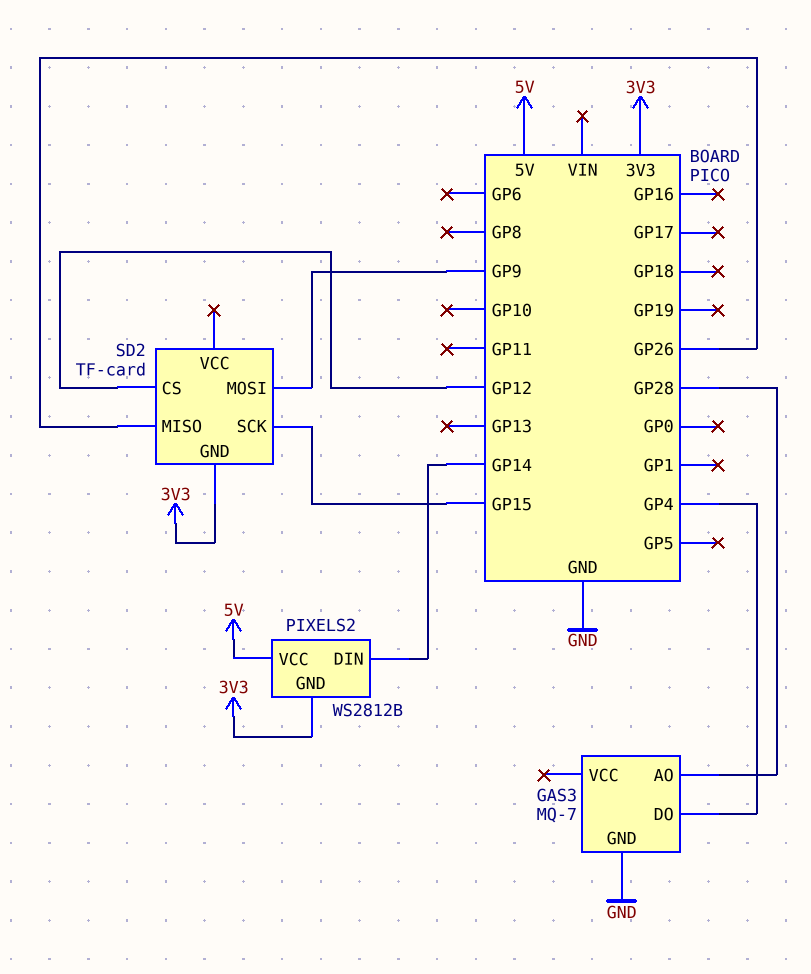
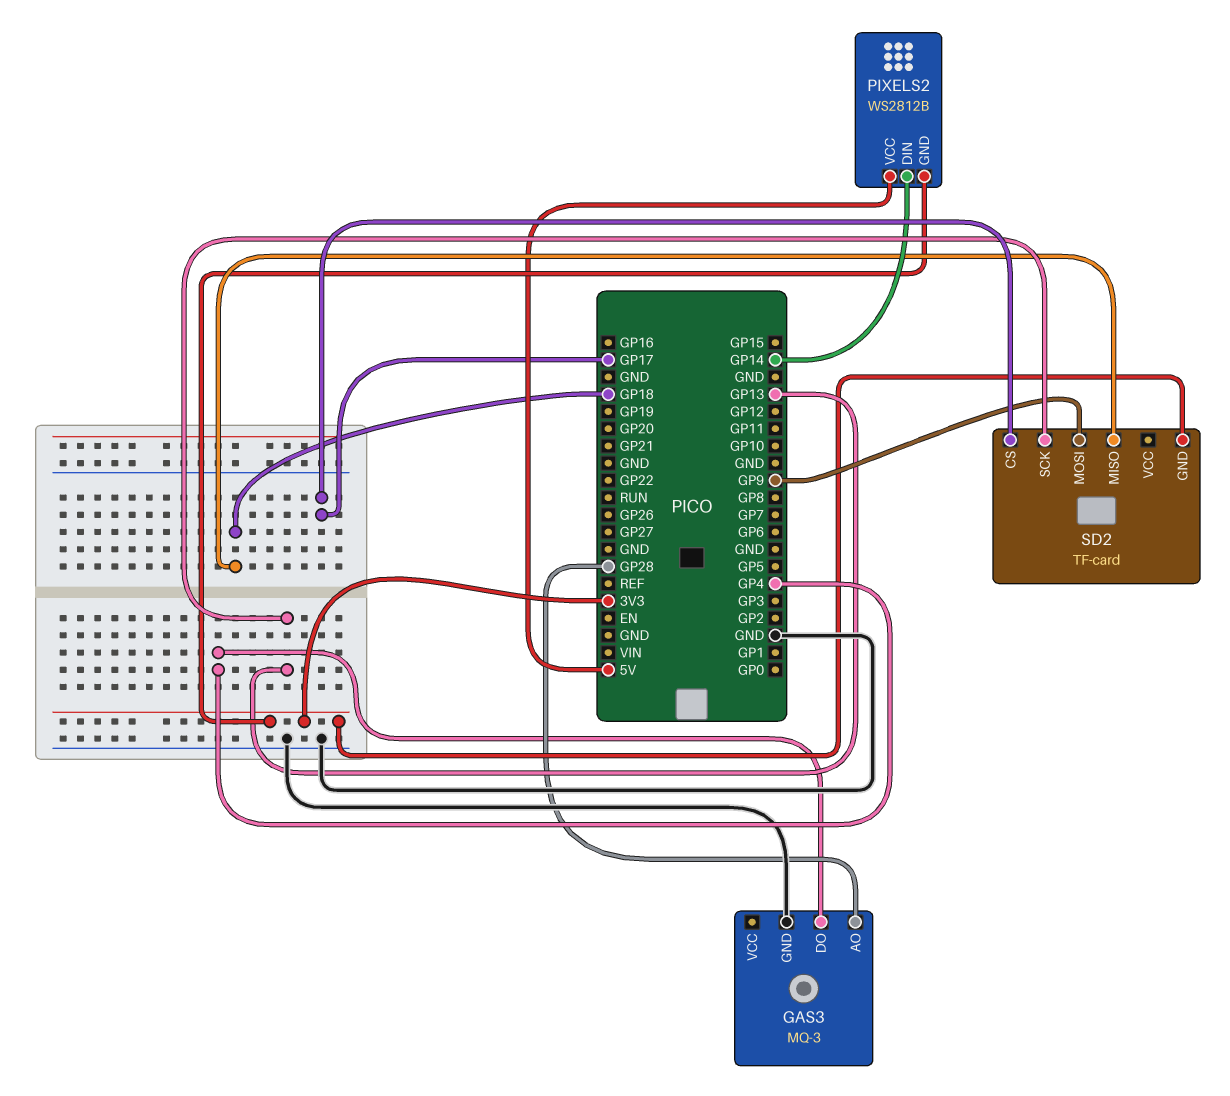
GAS3: MQ-7 -> MQ-3
SD2 pin CS: GP12 -> GP17
SD2 pin MISO: GP26 -> GP18
SD2 pin SCK: GP15 -> GP13

